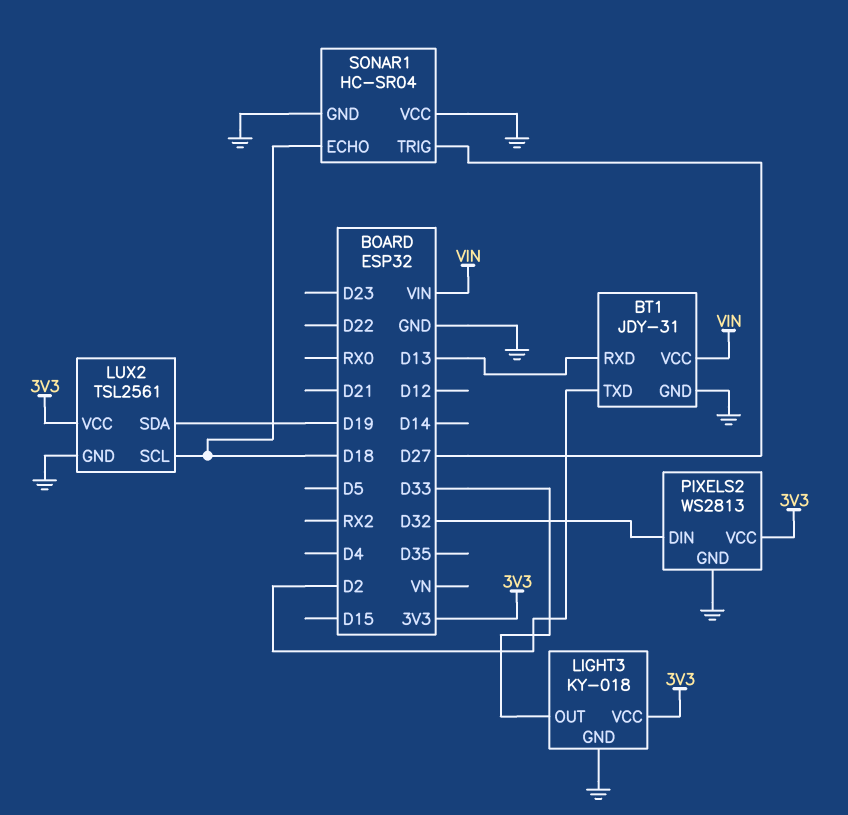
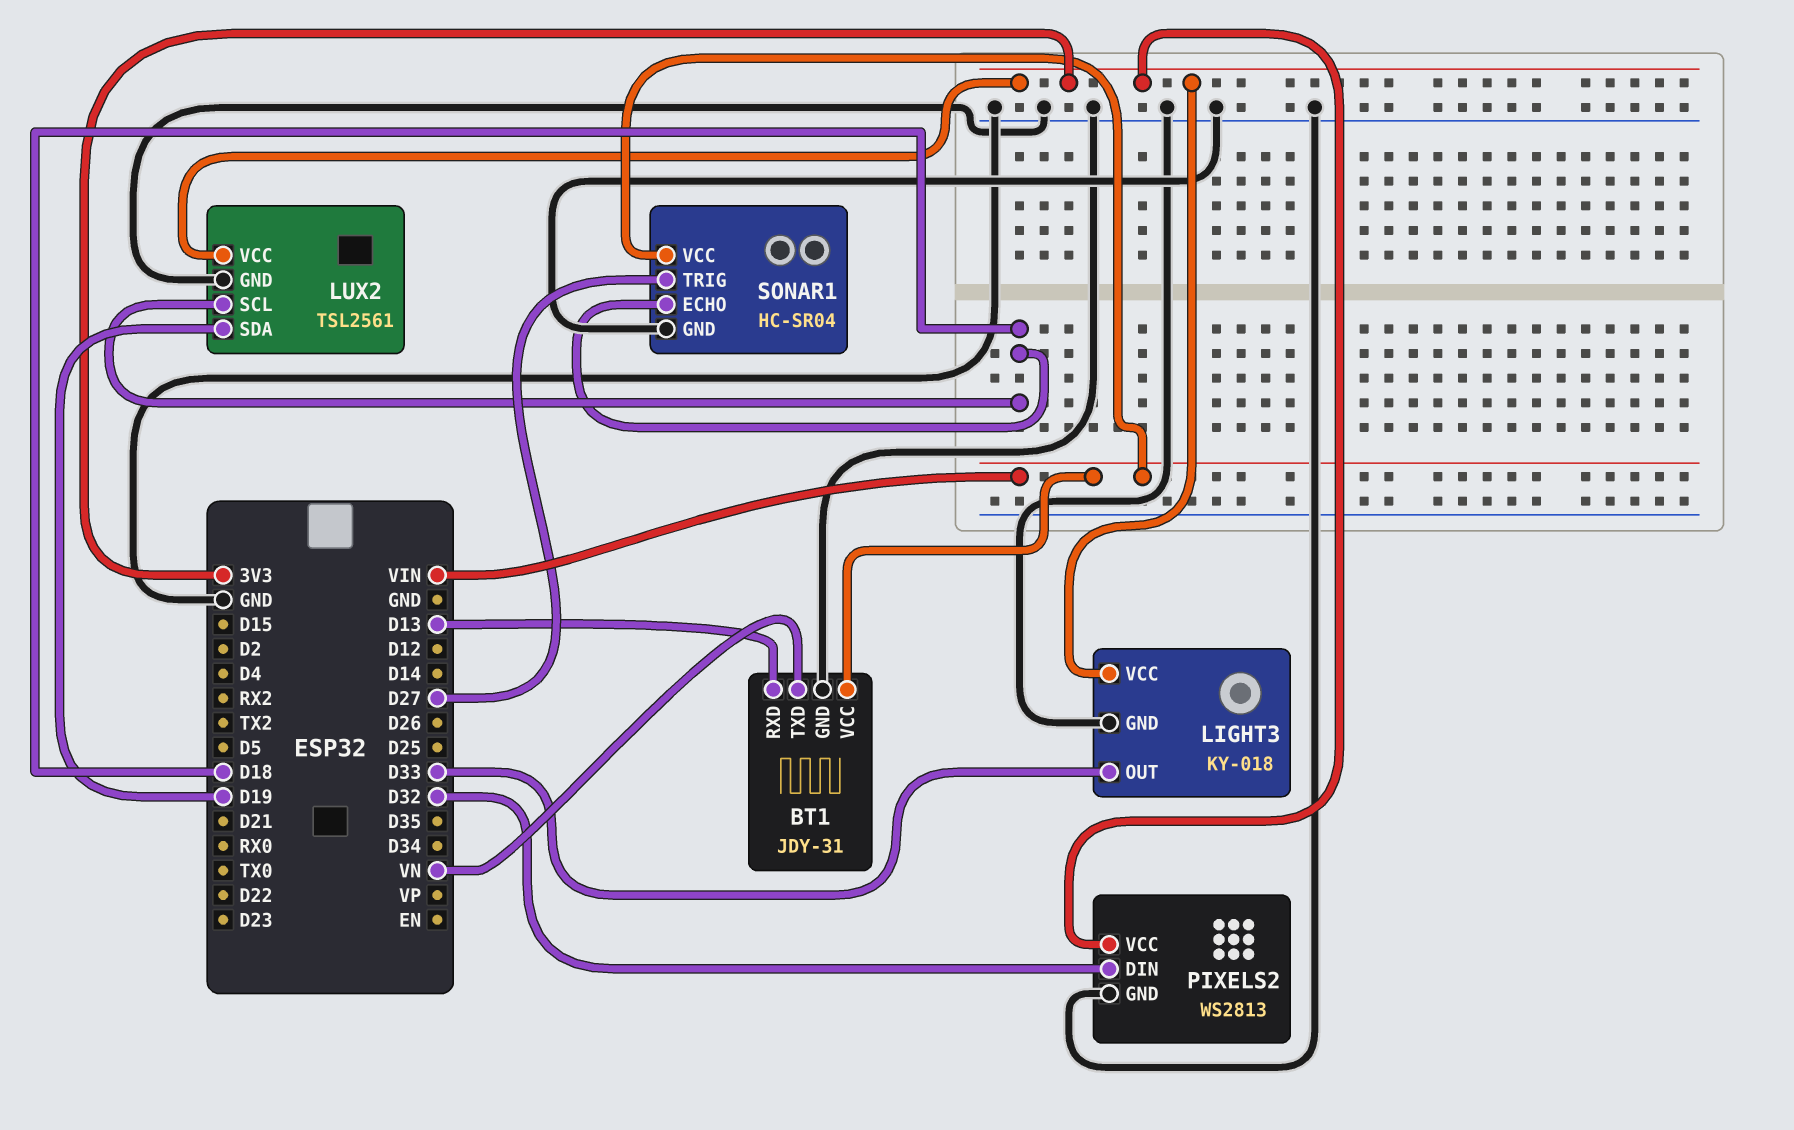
BT1 pin TXD: D2 -> VN
SONAR1 pin VCC: GND -> VIN

